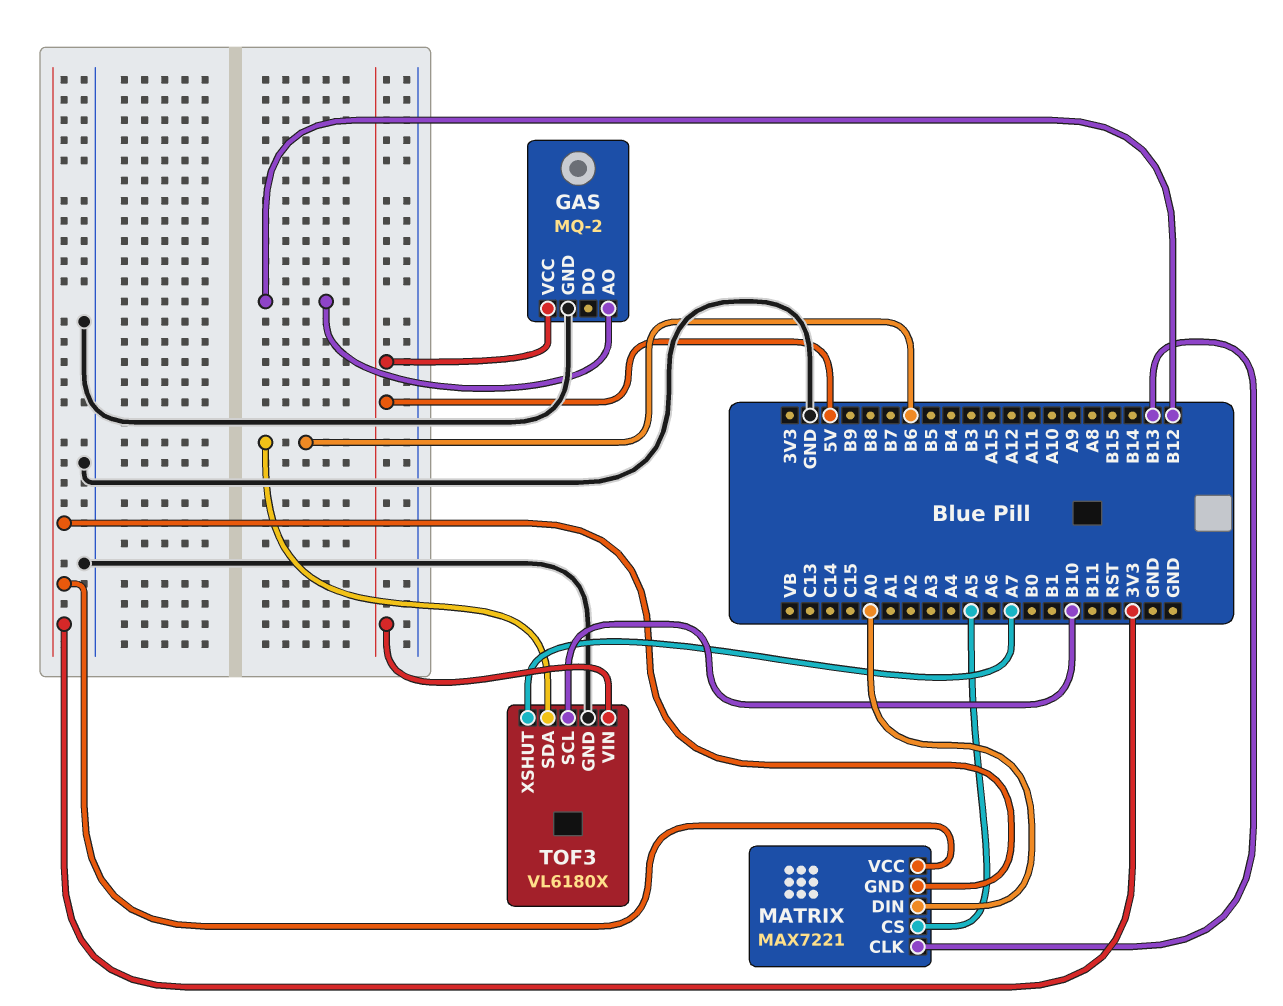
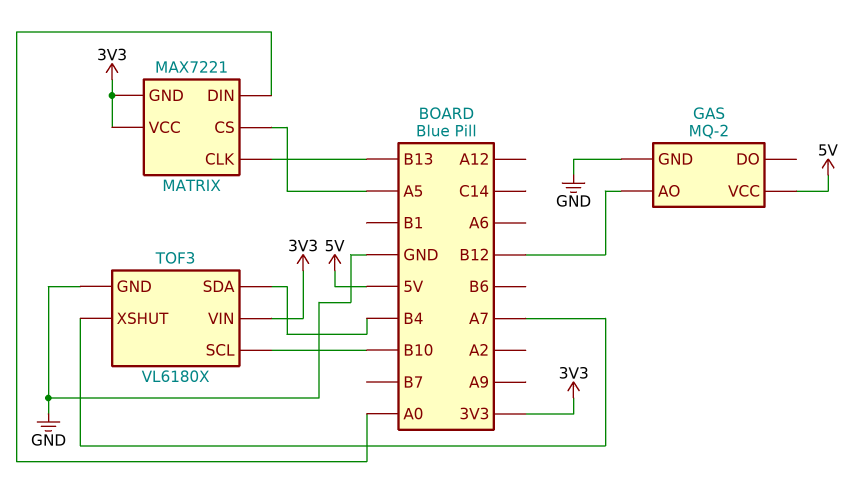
TOF3 pin SDA: B6 -> B4
TOF3 pin VIN: 5V -> 3V3

